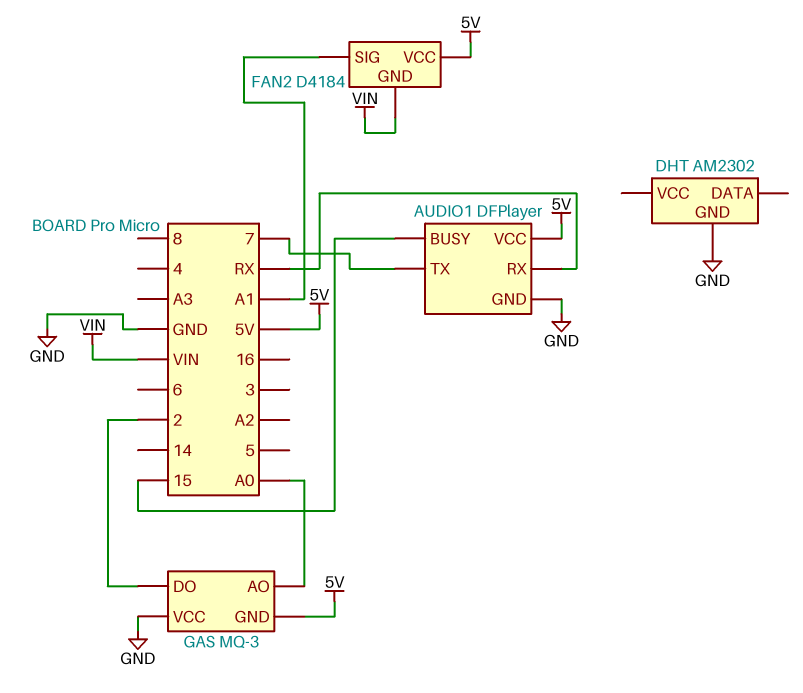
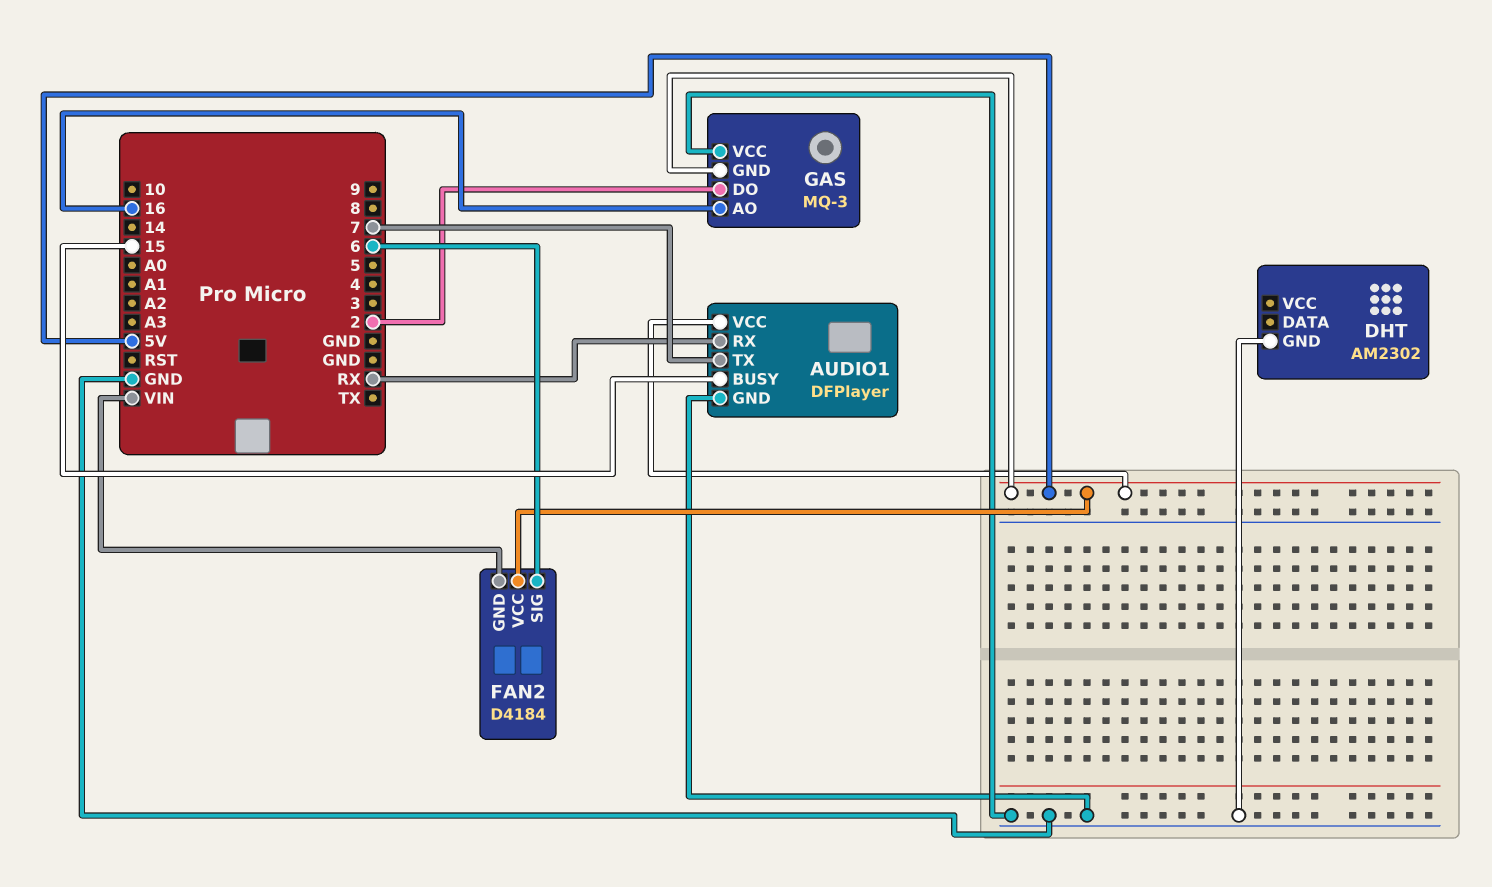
FAN2 pin SIG: A1 -> 6
GAS pin AO: A0 -> 16

